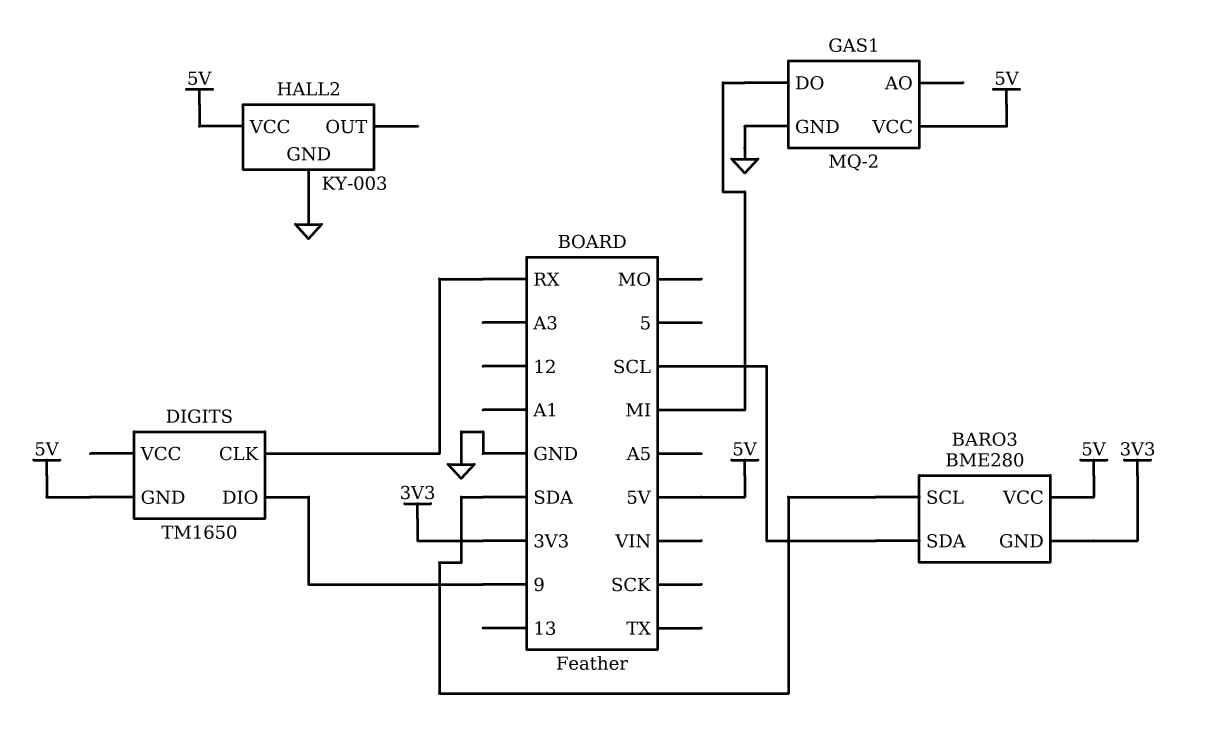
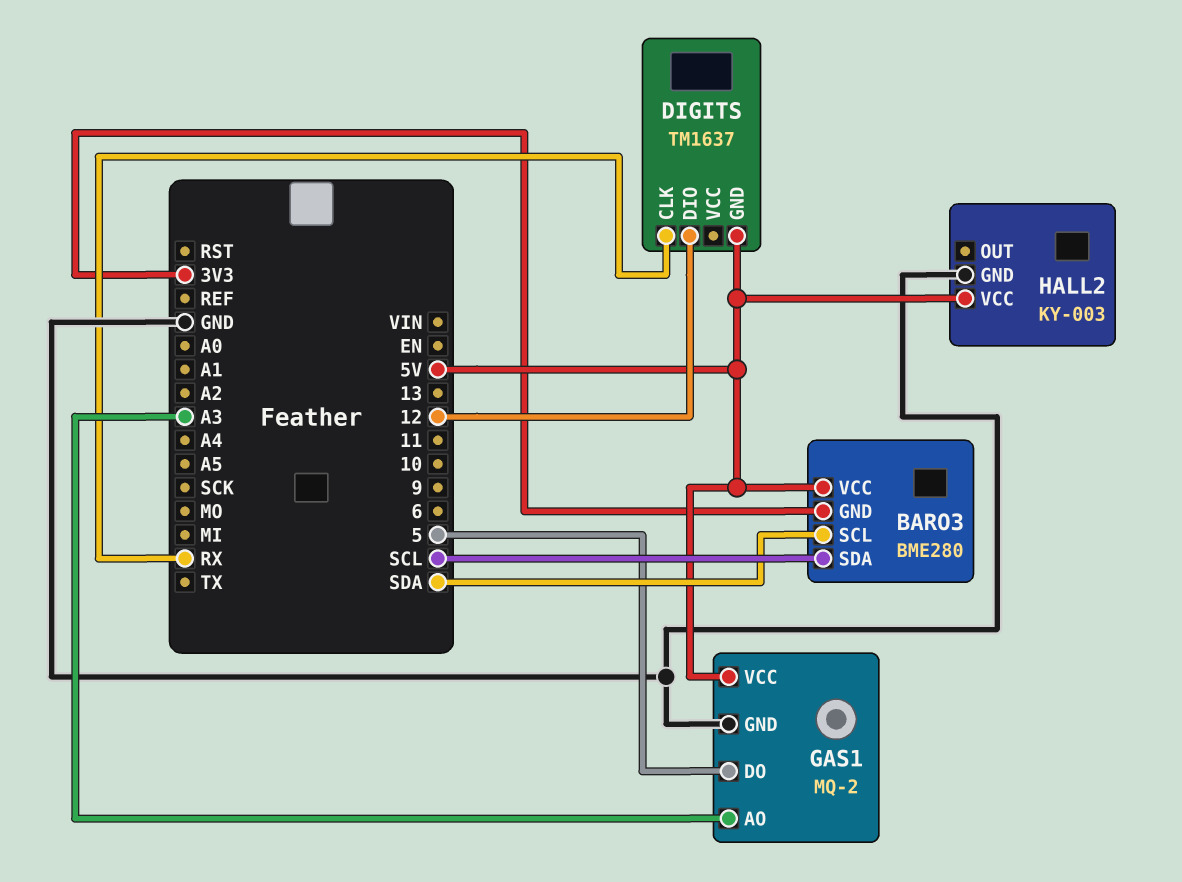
DIGITS: TM1650 -> TM1637
DIGITS pin DIO: 9 -> 12
GAS1 pin AO: none -> A3
GAS1 pin DO: MI -> 5

